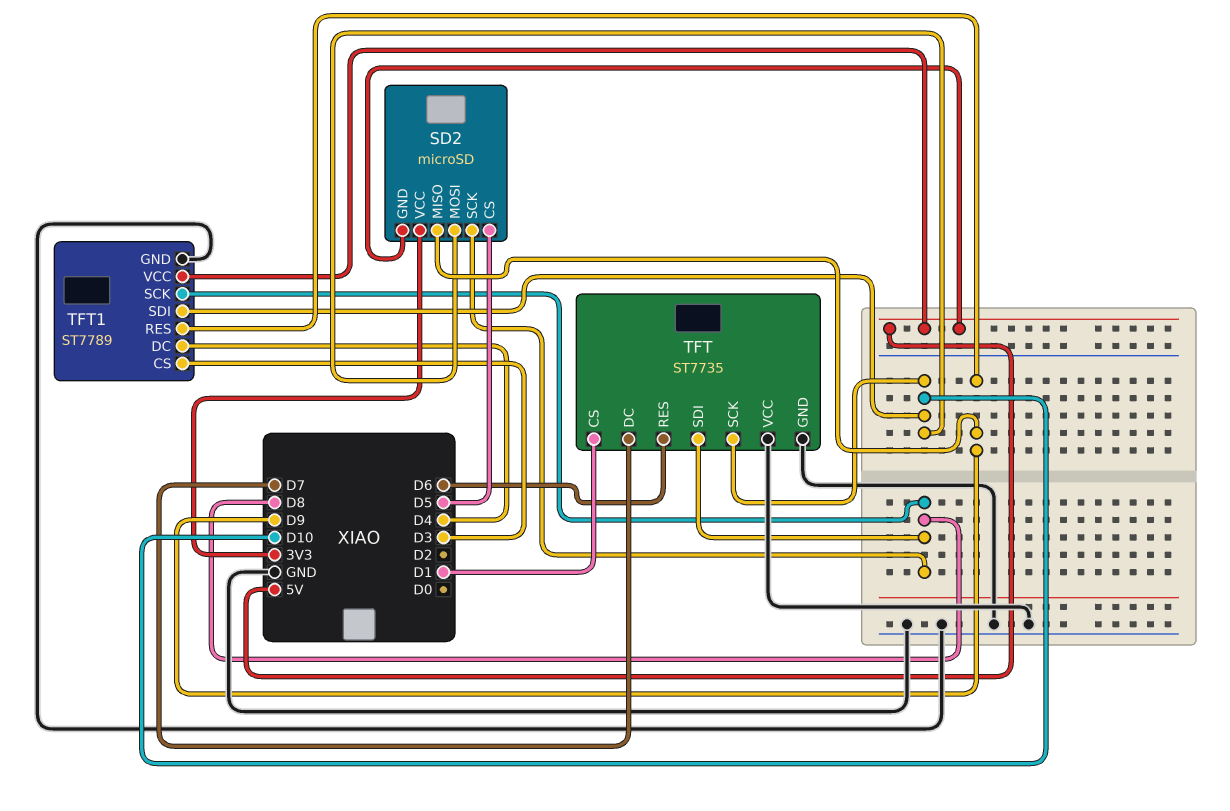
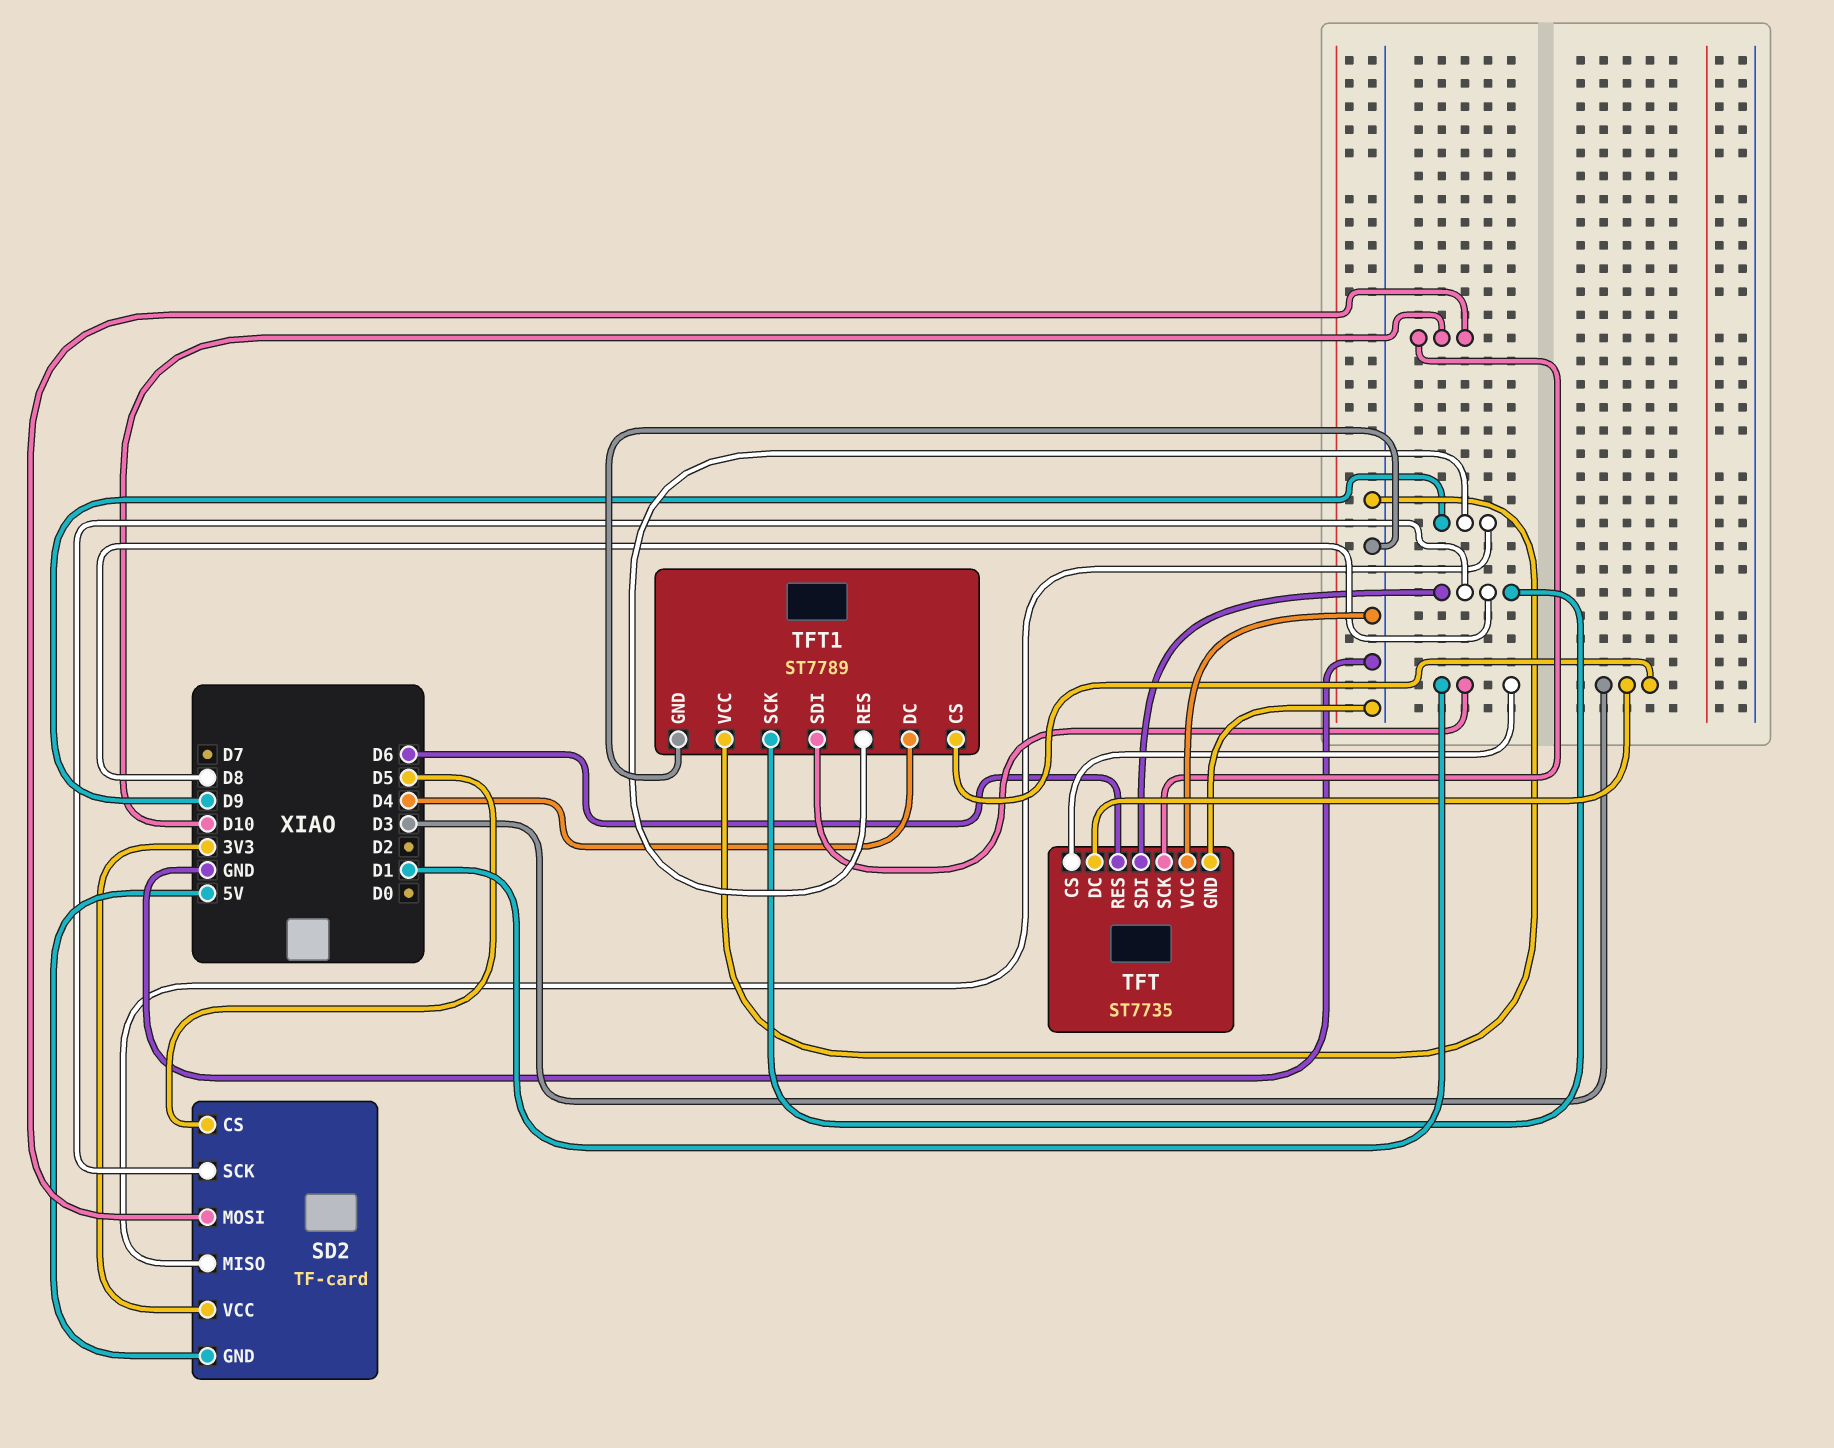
SD2: microSD -> TF-card
TFT pin DC: D7 -> D3
TFT1 pin SDI: D10 -> D1
TFT1 pin VCC: 5V -> GND

